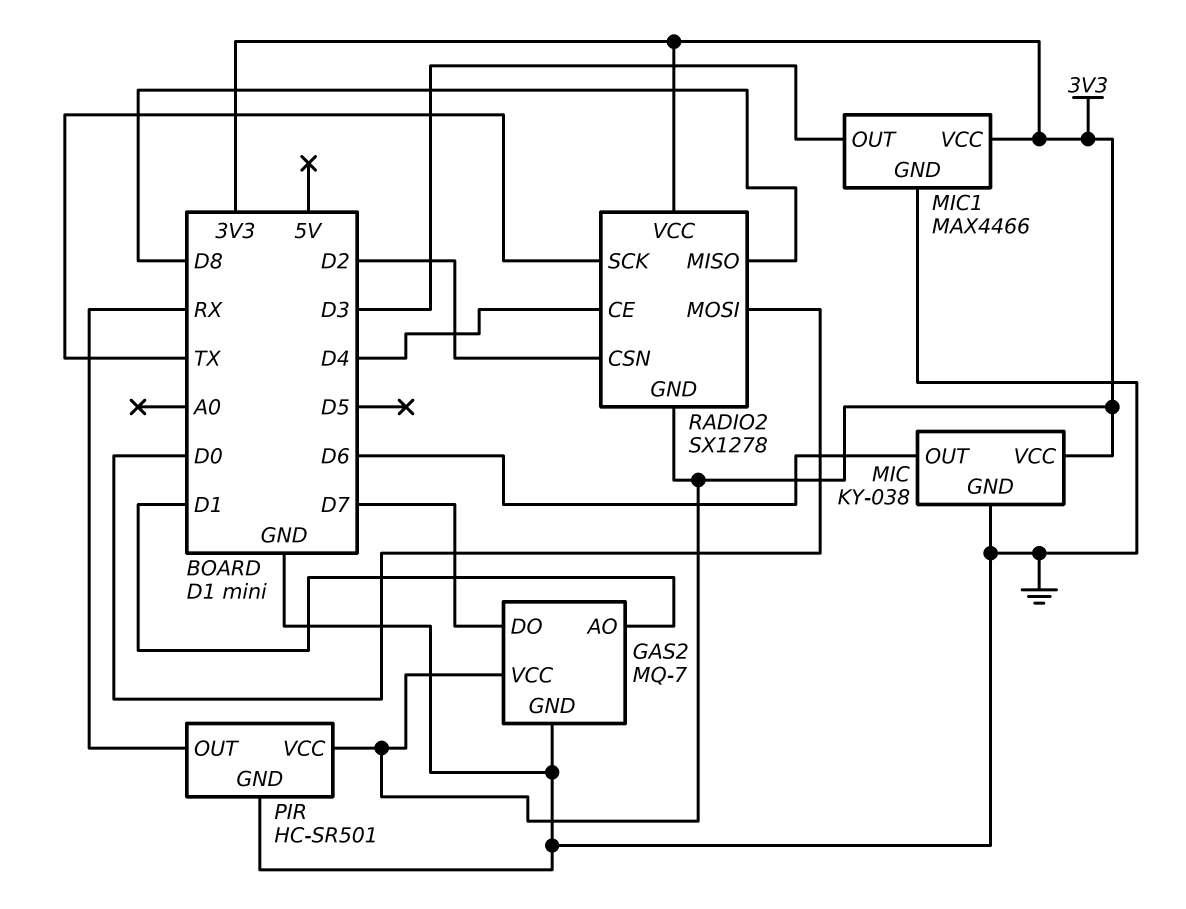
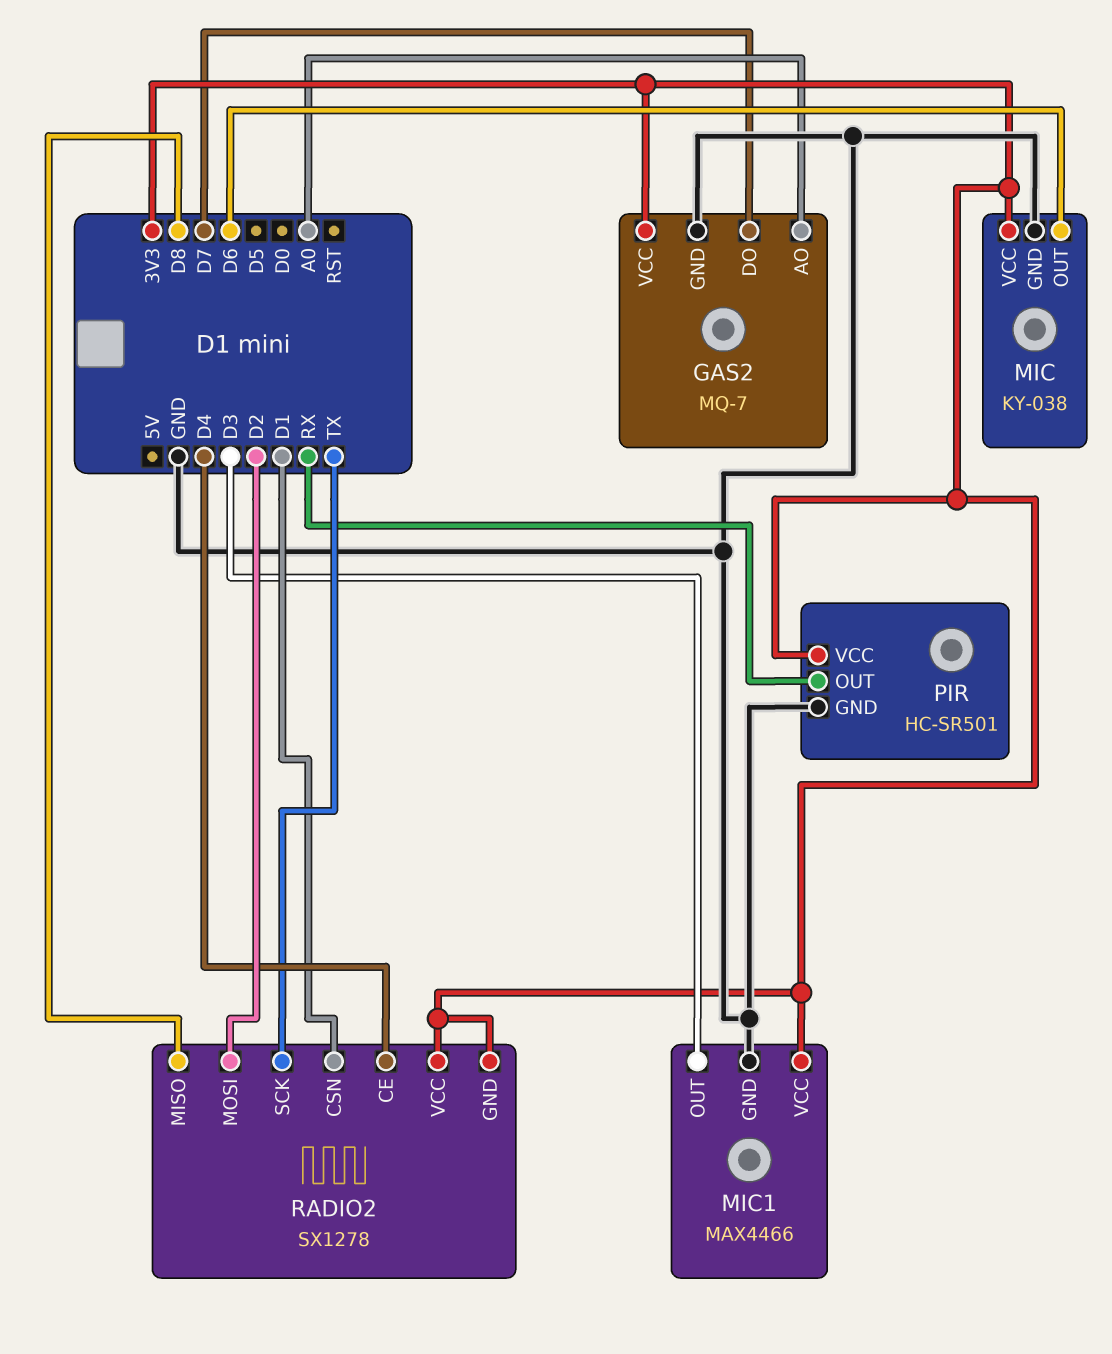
GAS2 pin AO: D1 -> A0
RADIO2 pin CSN: D2 -> D1
RADIO2 pin MOSI: D0 -> D2

